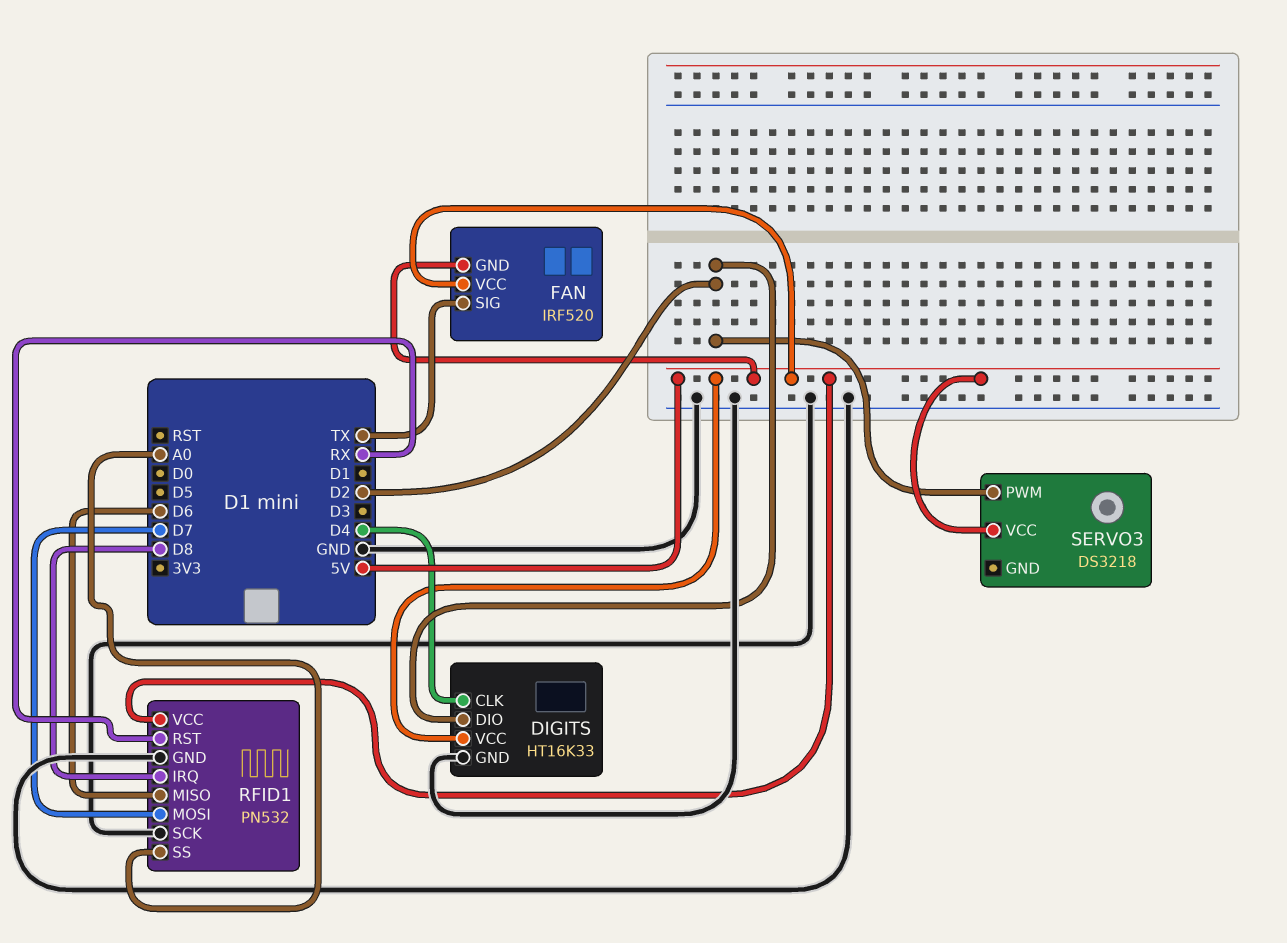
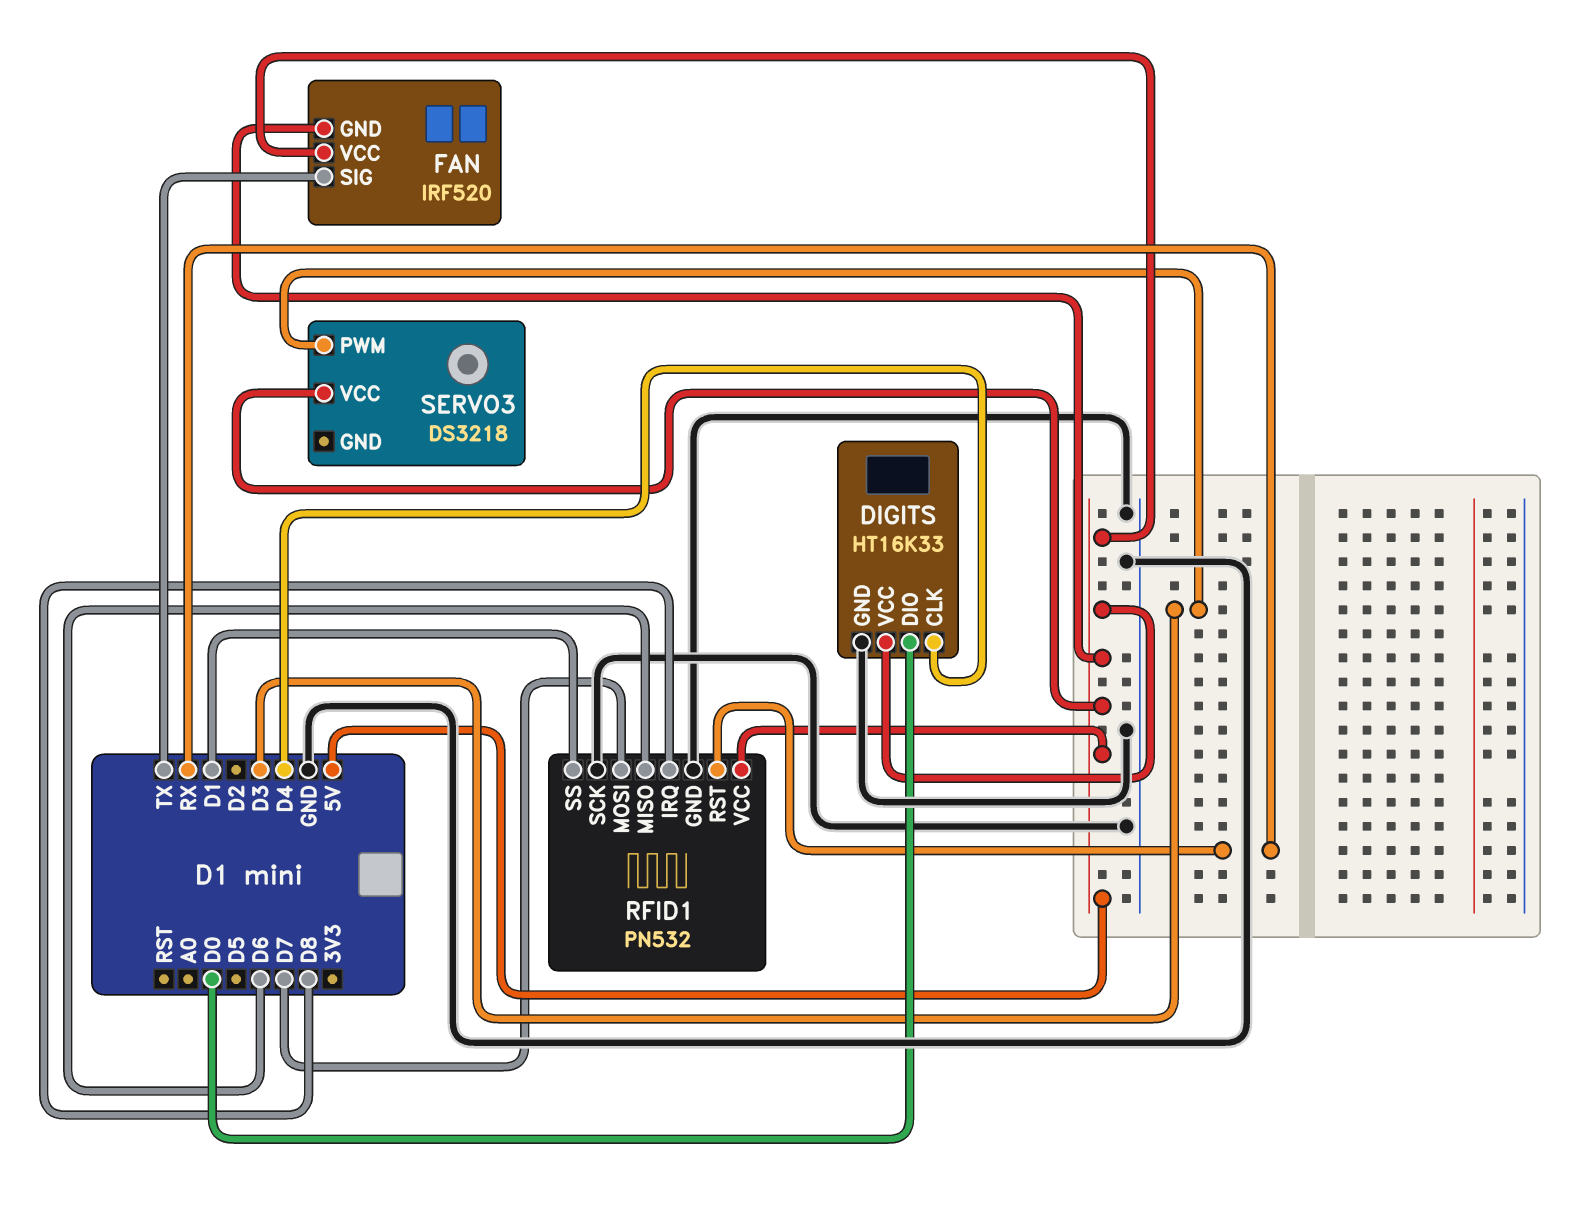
DIGITS pin DIO: D2 -> D0
RFID1 pin SS: A0 -> D1
SERVO3 pin PWM: D2 -> D3

